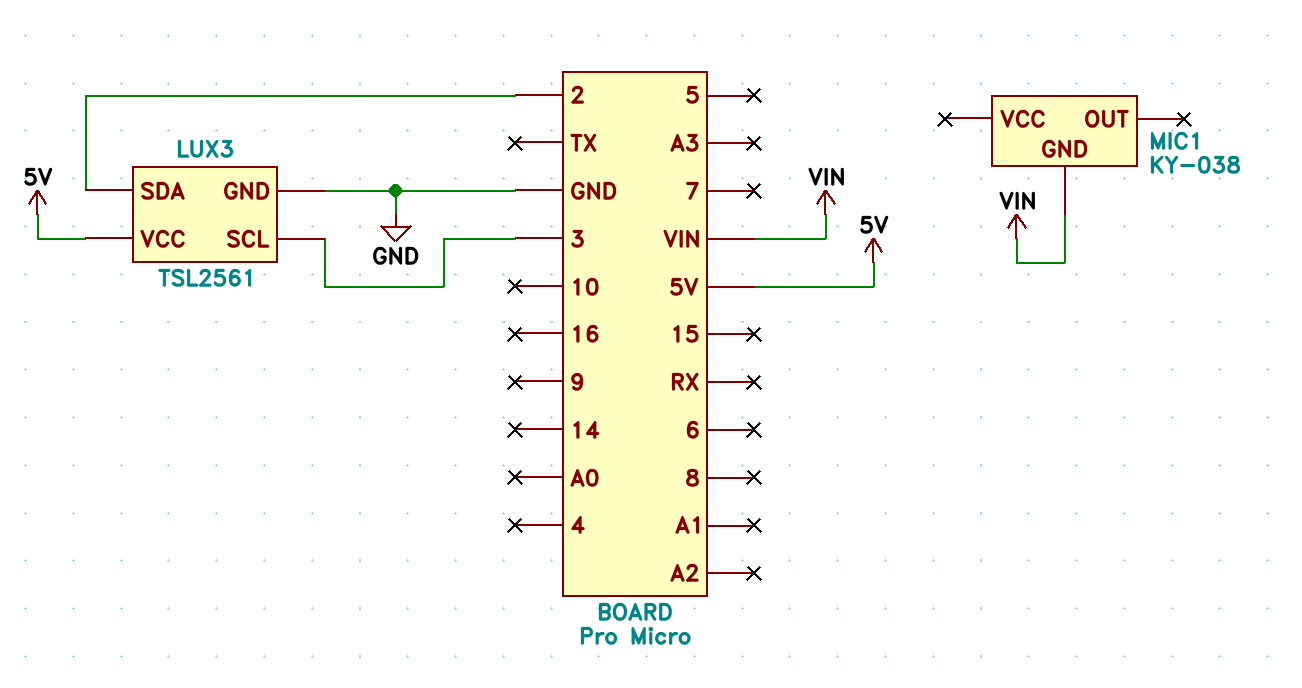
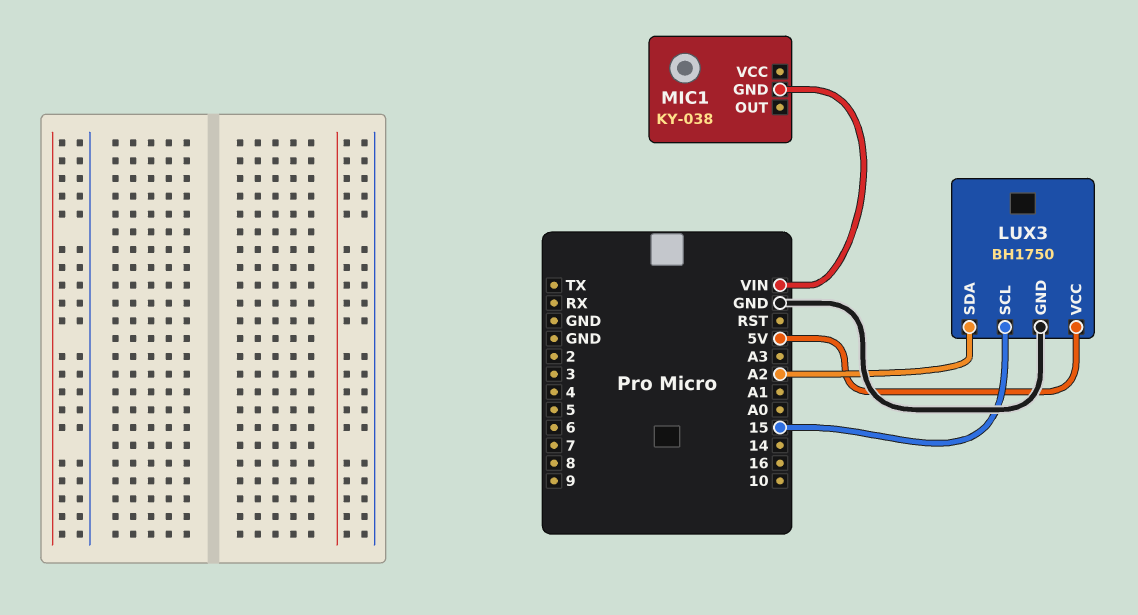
LUX3: TSL2561 -> BH1750
LUX3 pin SCL: 3 -> 15
LUX3 pin SDA: 2 -> A2

